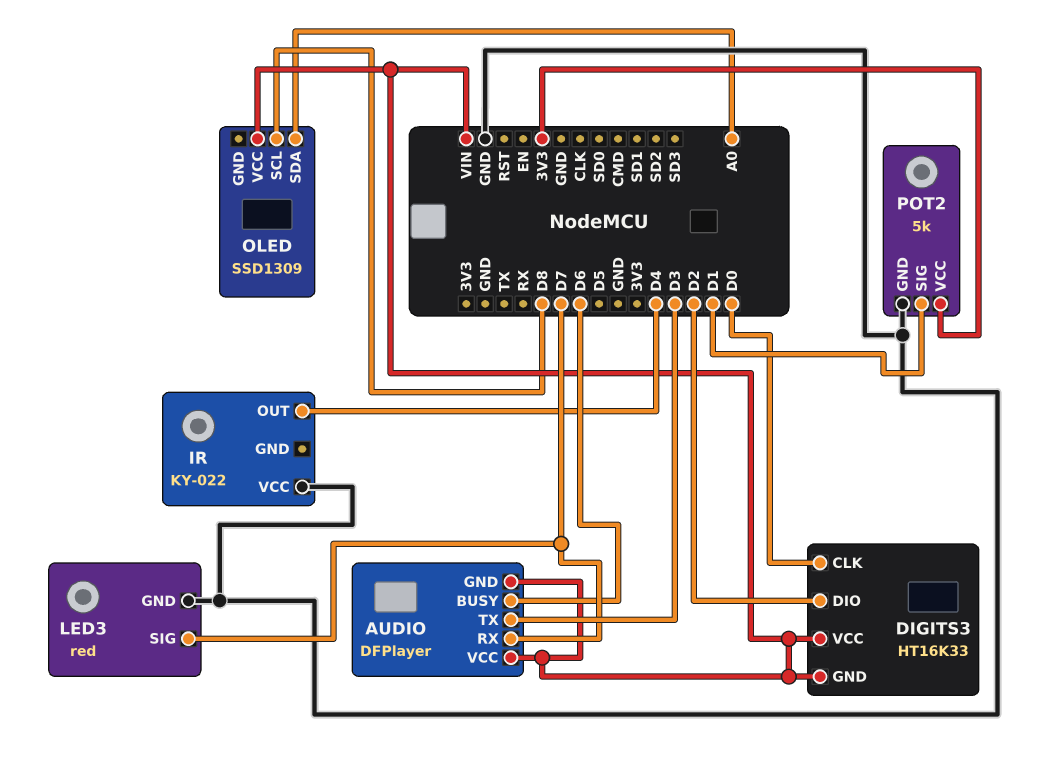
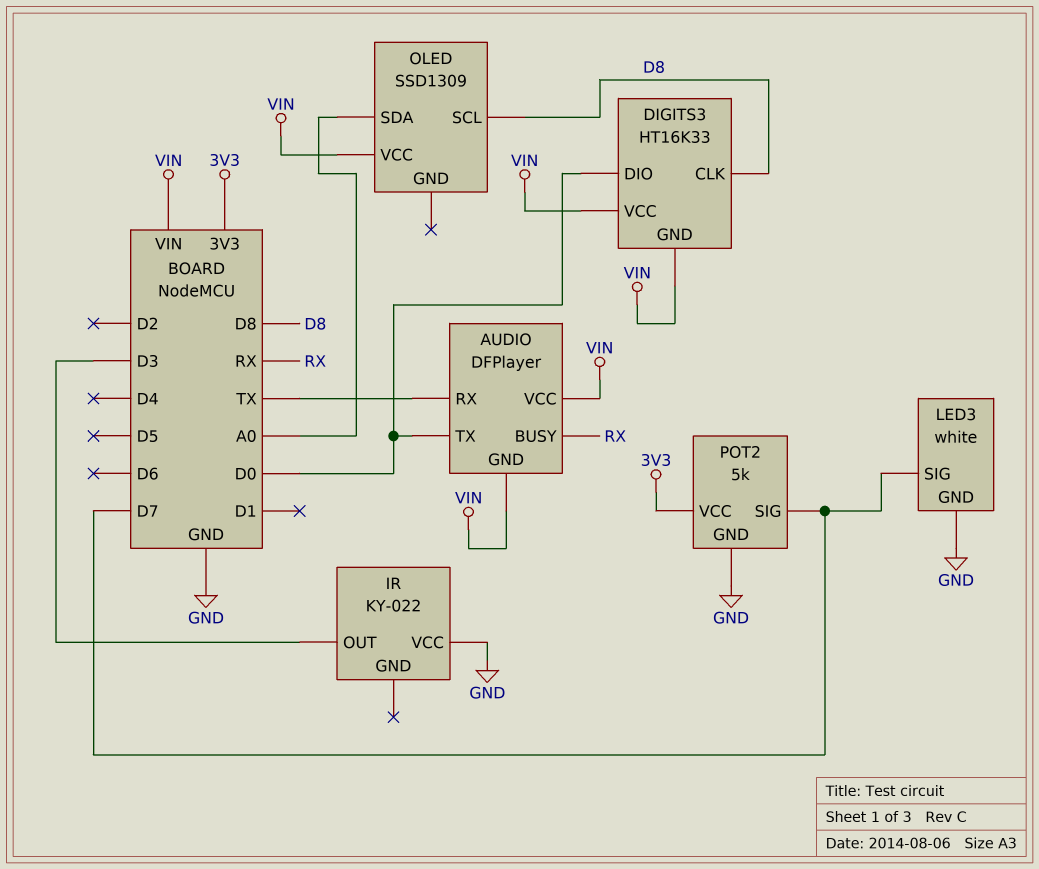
AUDIO pin BUSY: D6 -> RX
AUDIO pin RX: D7 -> TX
AUDIO pin TX: D3 -> D0
DIGITS3 pin CLK: D0 -> D8
DIGITS3 pin DIO: D2 -> D0
IR pin OUT: D4 -> D3
LED3: red -> white
POT2 pin SIG: D1 -> D7

